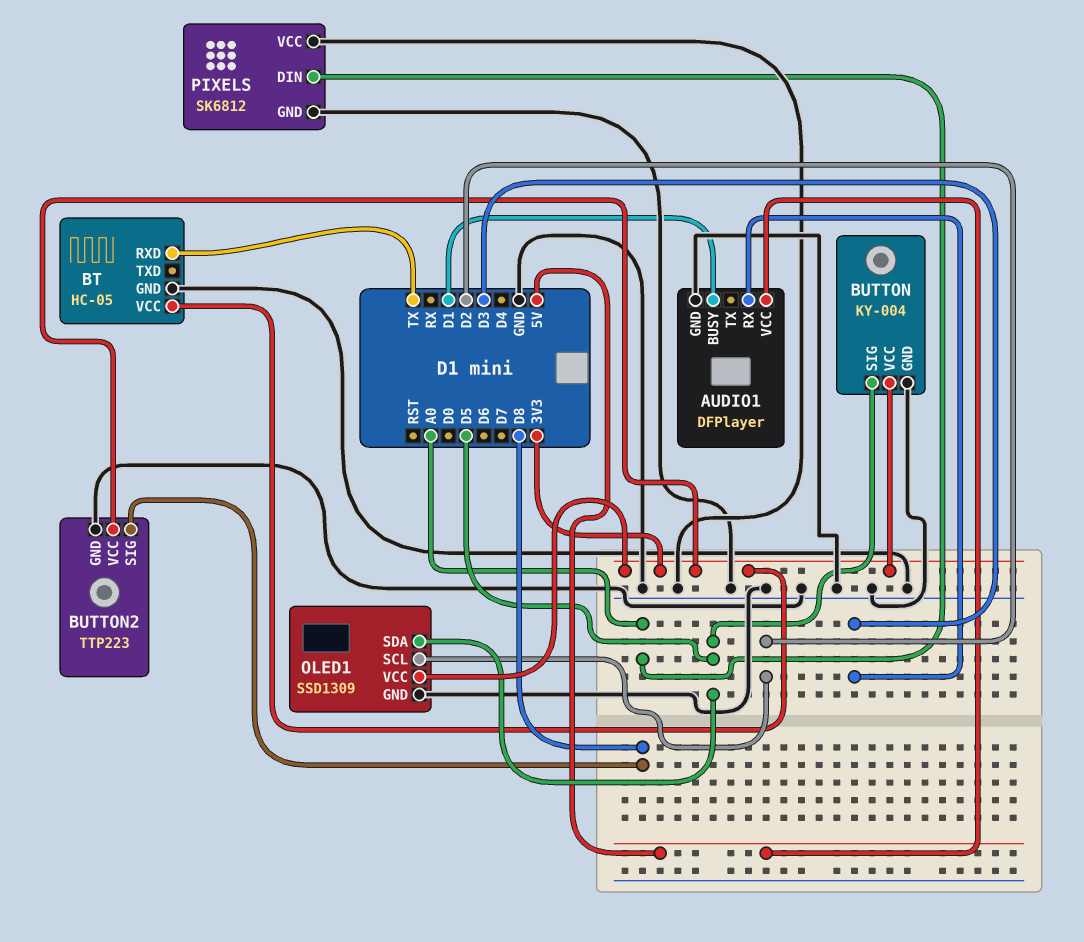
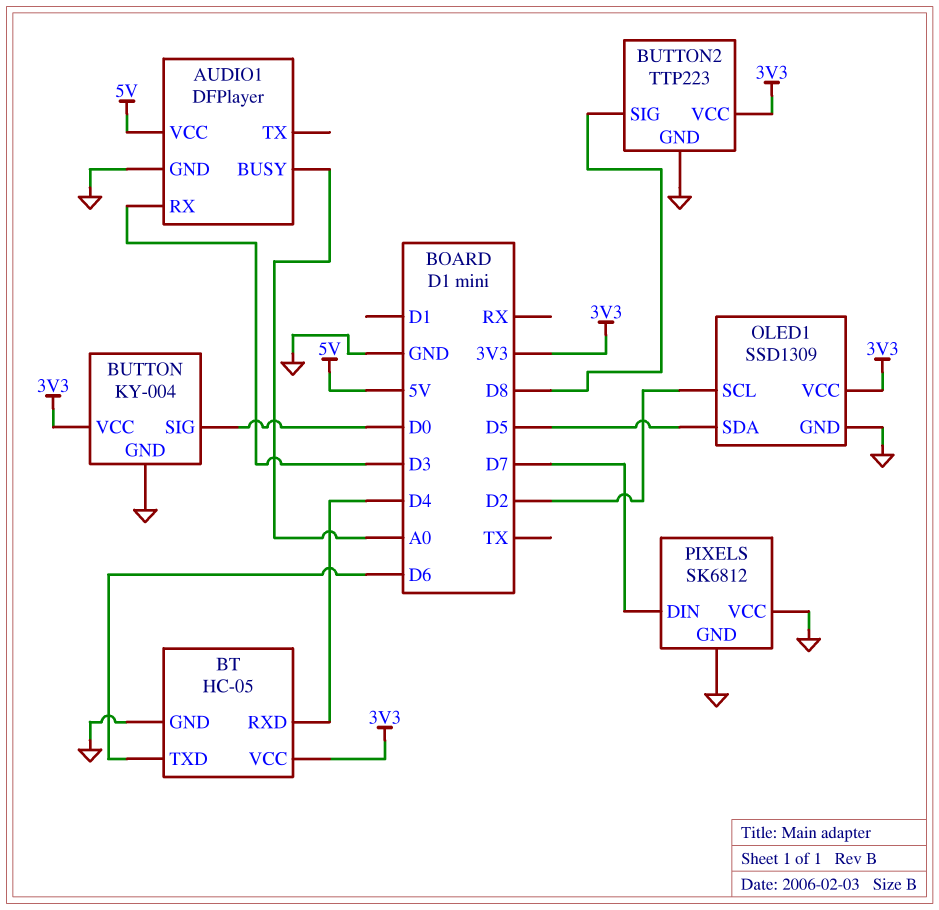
AUDIO1 pin BUSY: D1 -> A0
BT pin RXD: TX -> D4
BT pin TXD: none -> D6
BUTTON pin SIG: D5 -> D0
PIXELS pin DIN: A0 -> D7

